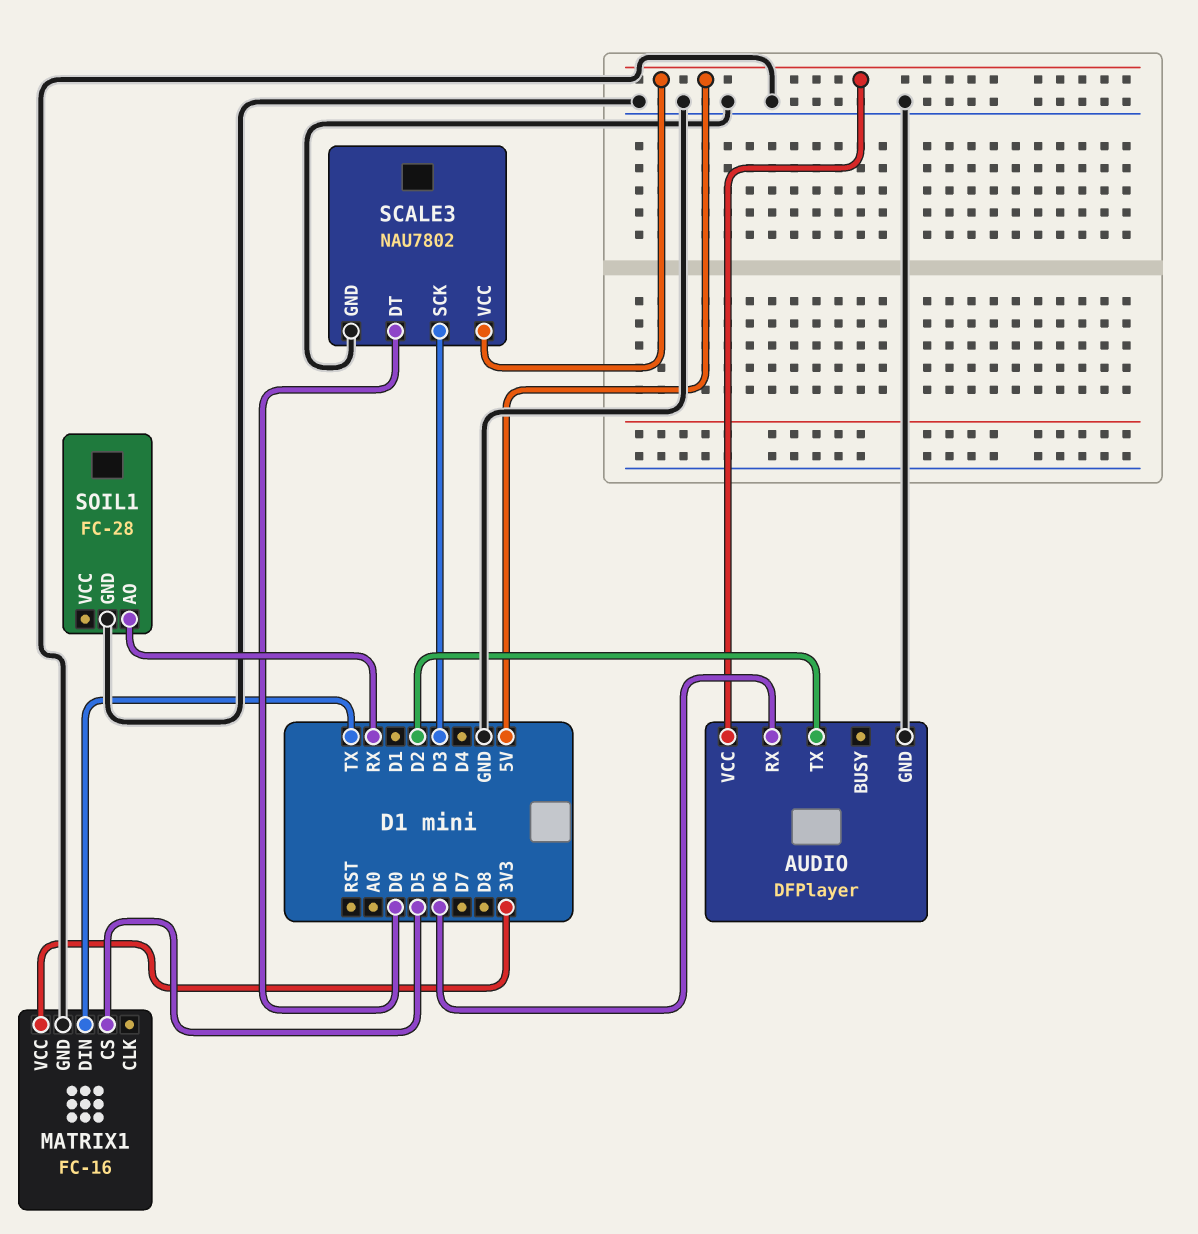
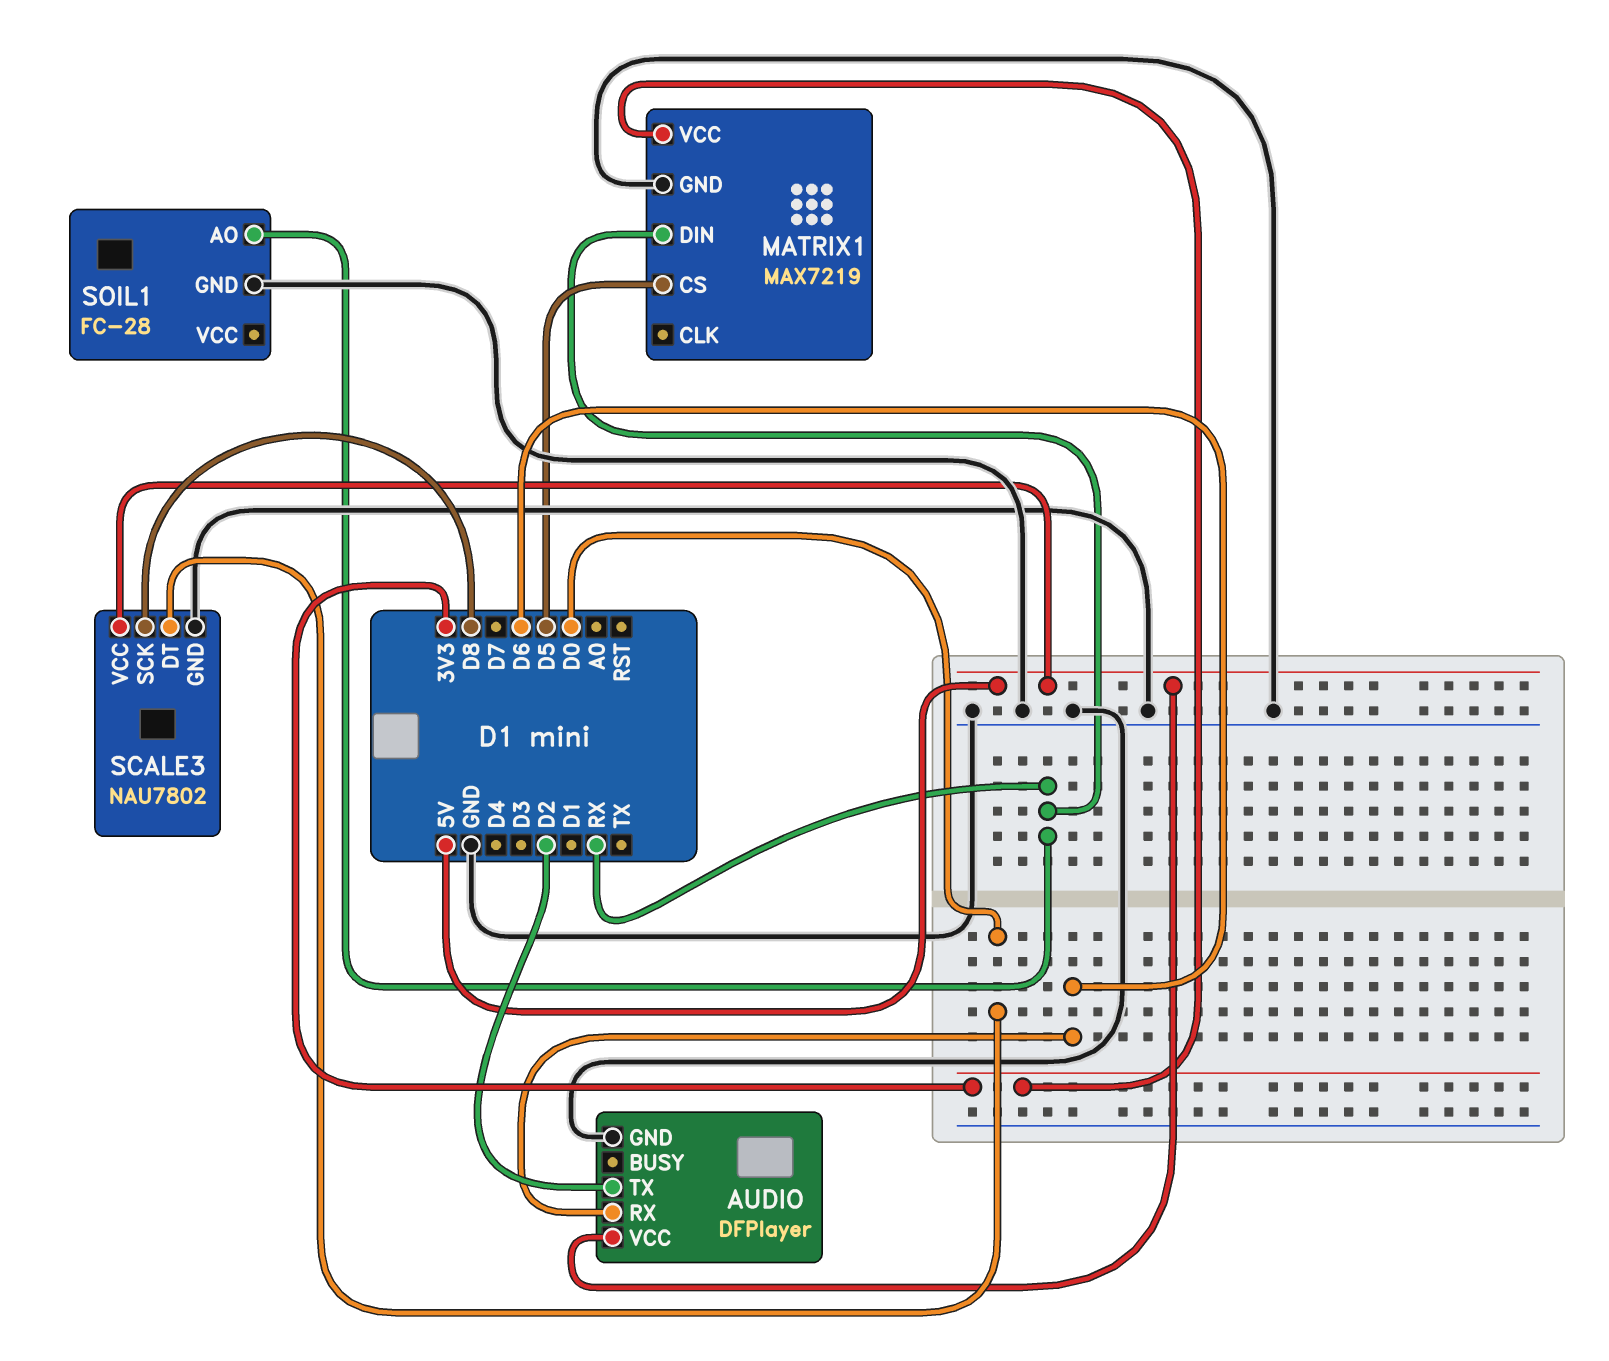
MATRIX1: FC-16 -> MAX7219
MATRIX1 pin DIN: TX -> RX
SCALE3 pin SCK: D3 -> D8

